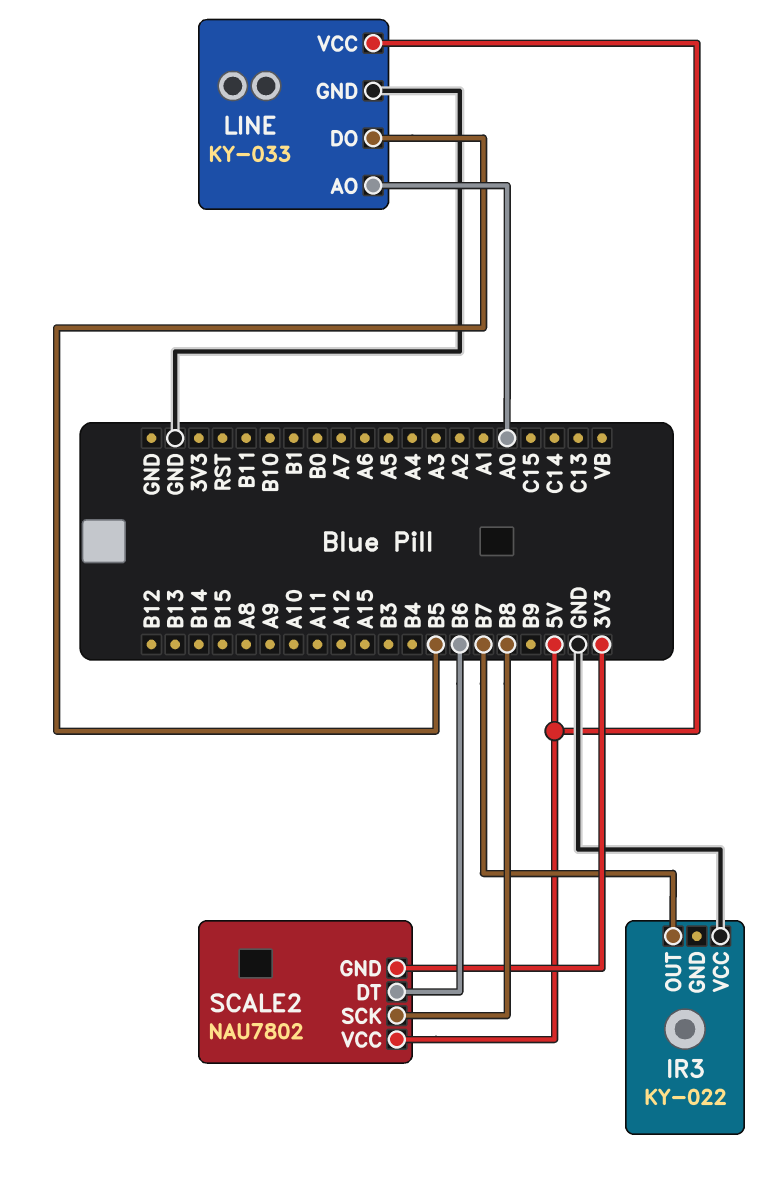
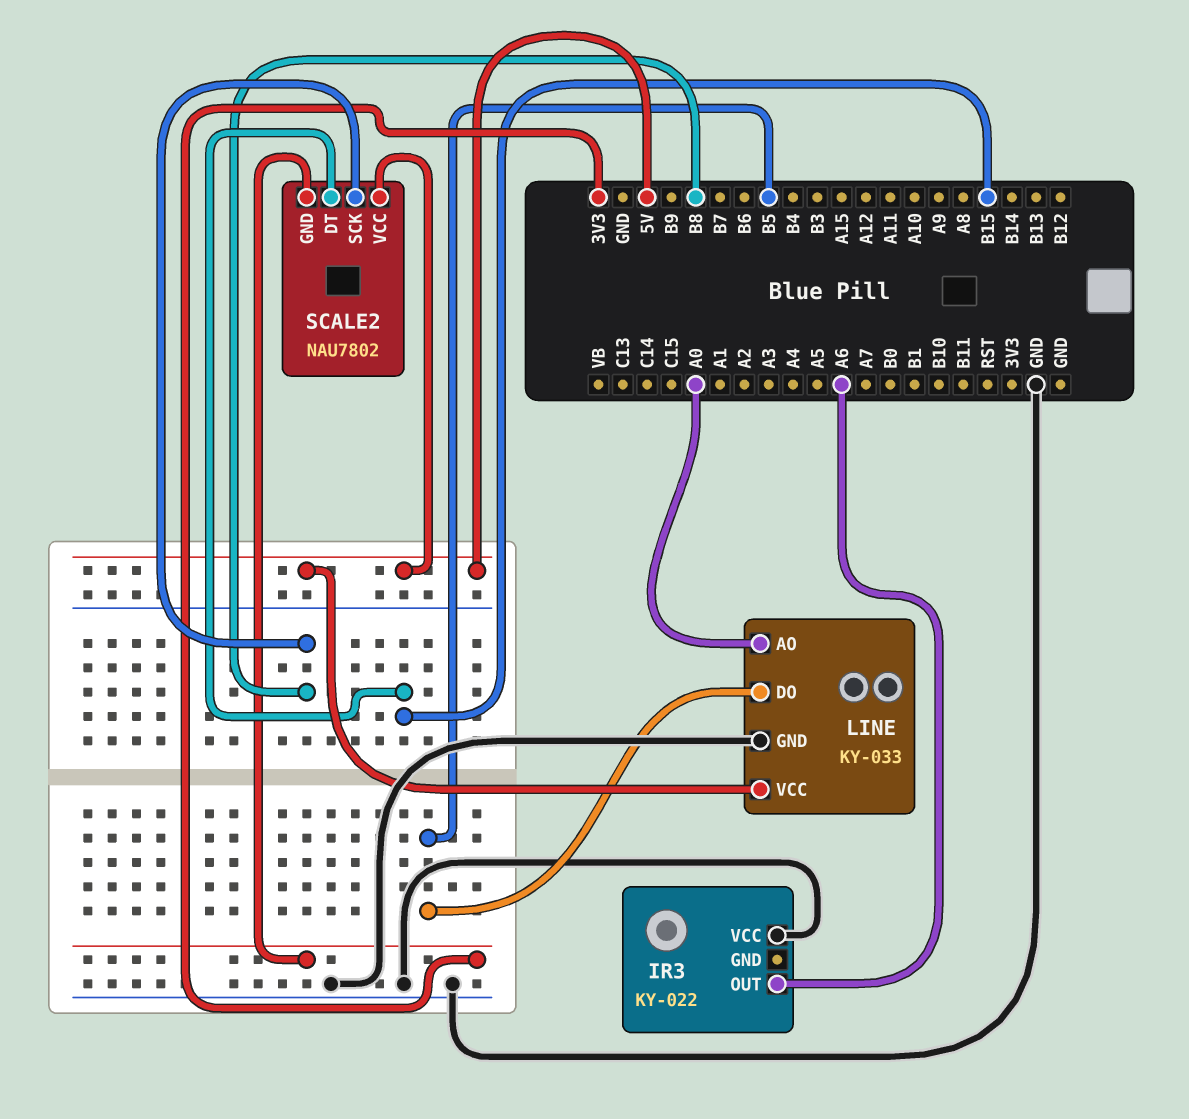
IR3 pin OUT: B7 -> A6
SCALE2 pin DT: B6 -> B15

